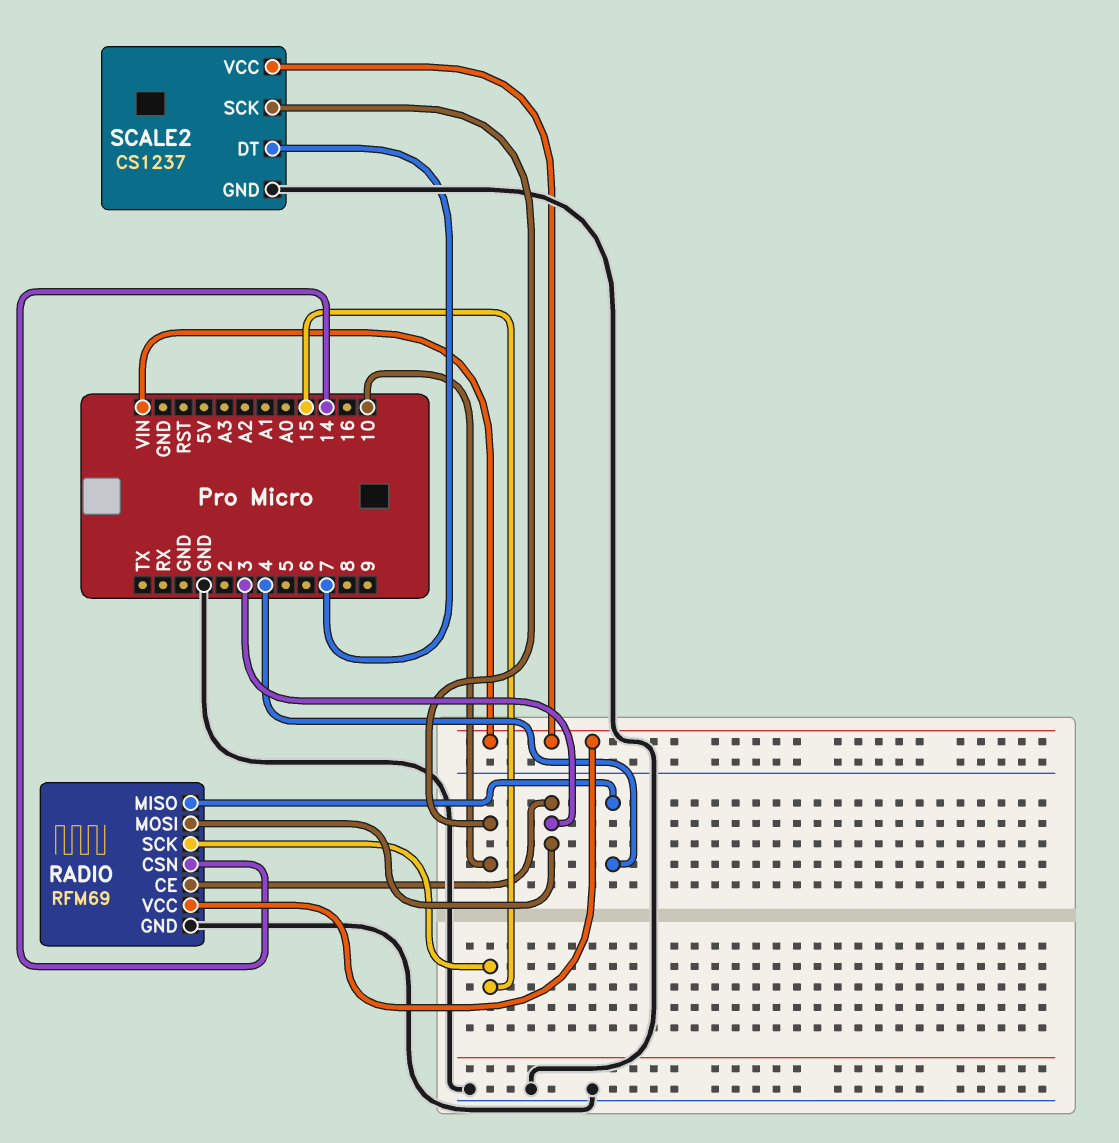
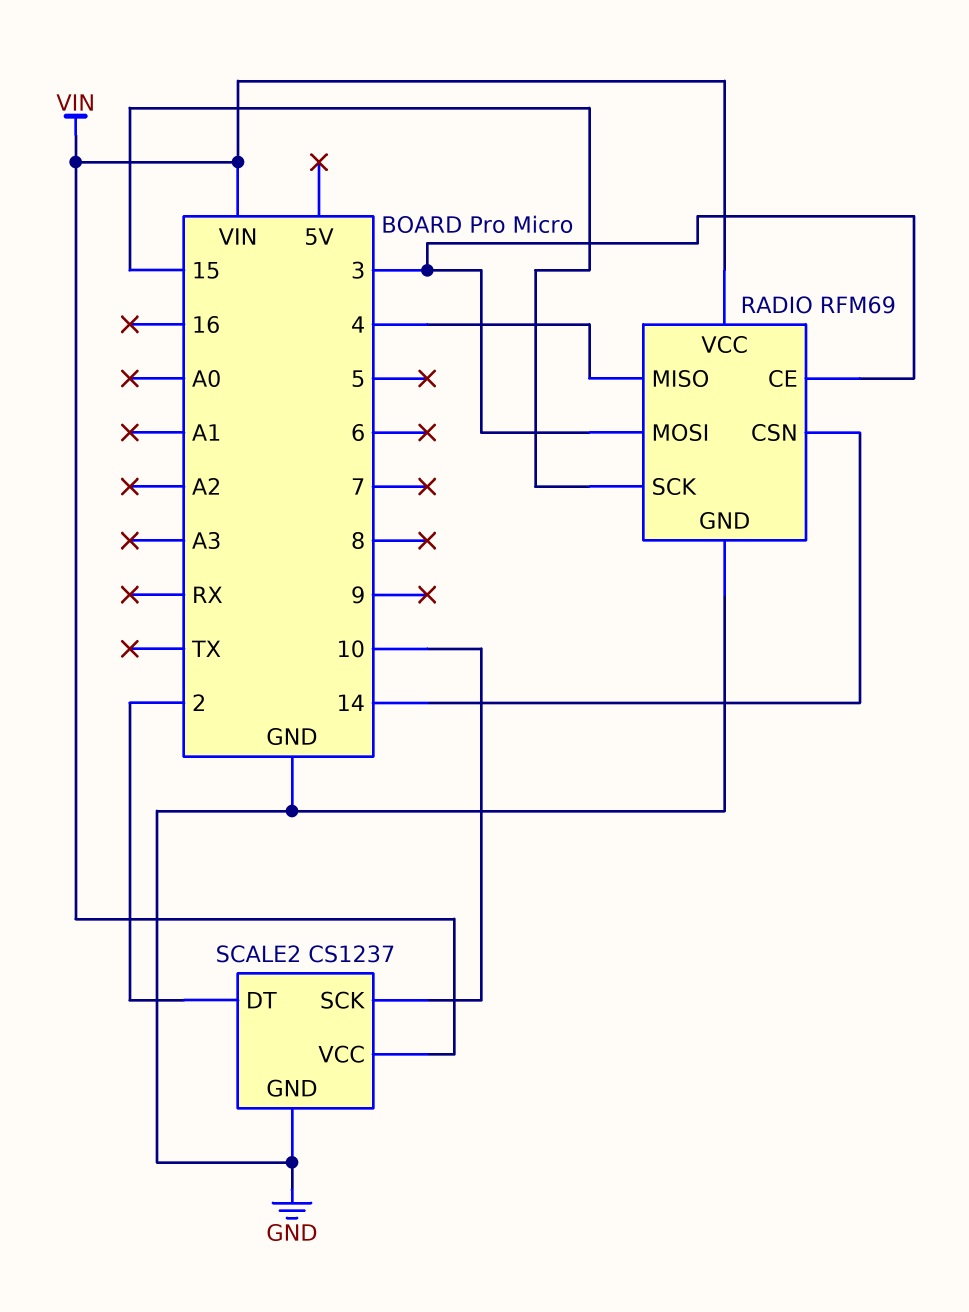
SCALE2 pin DT: 7 -> 2

